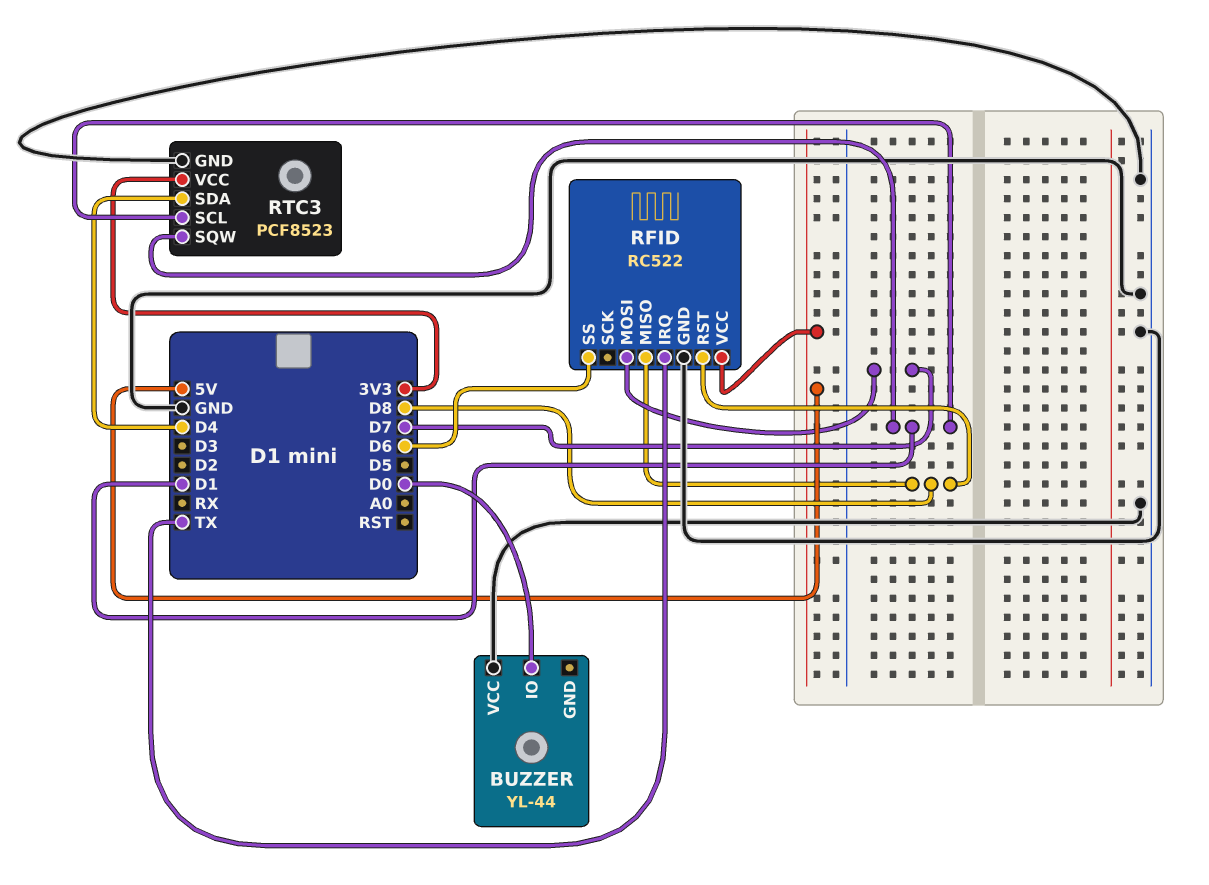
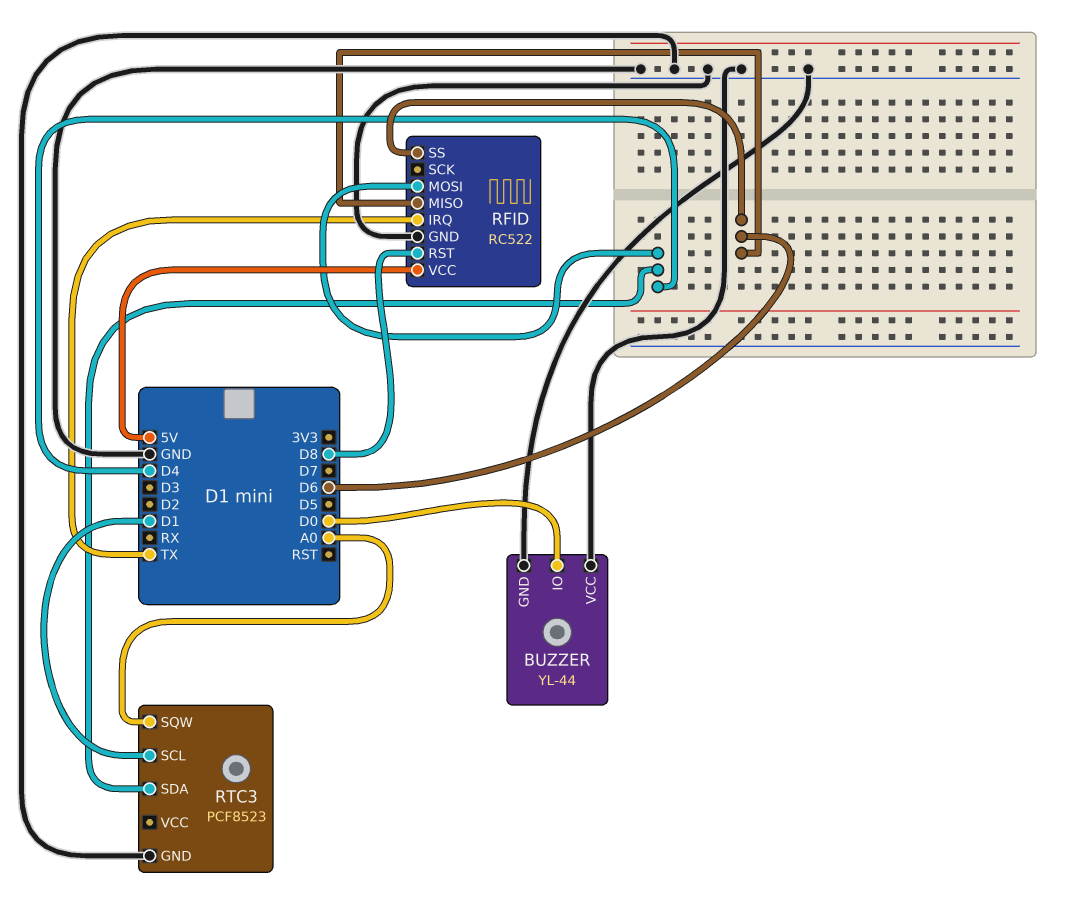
BUZZER pin GND: none -> GND
RFID pin MISO: D8 -> D6
RFID pin MOSI: D7 -> D4
RTC3 pin SQW: D1 -> A0
RTC3 pin VCC: 3V3 -> none

